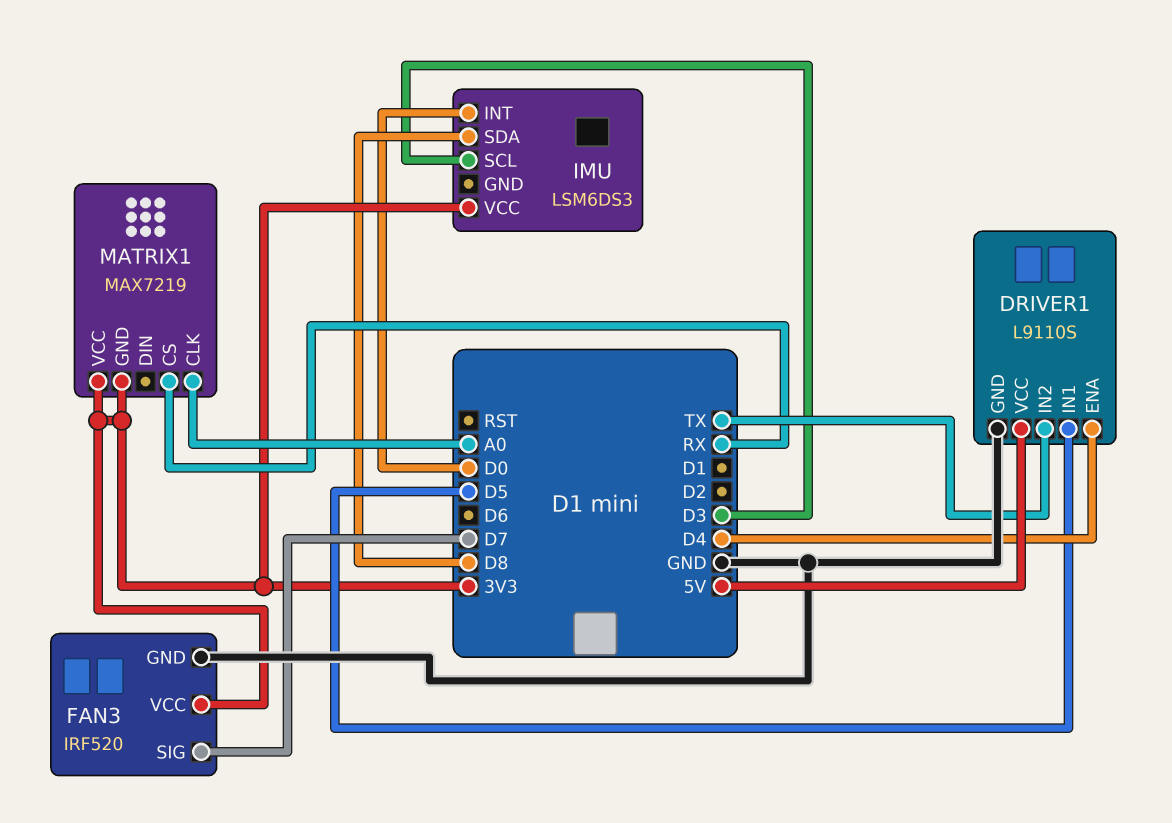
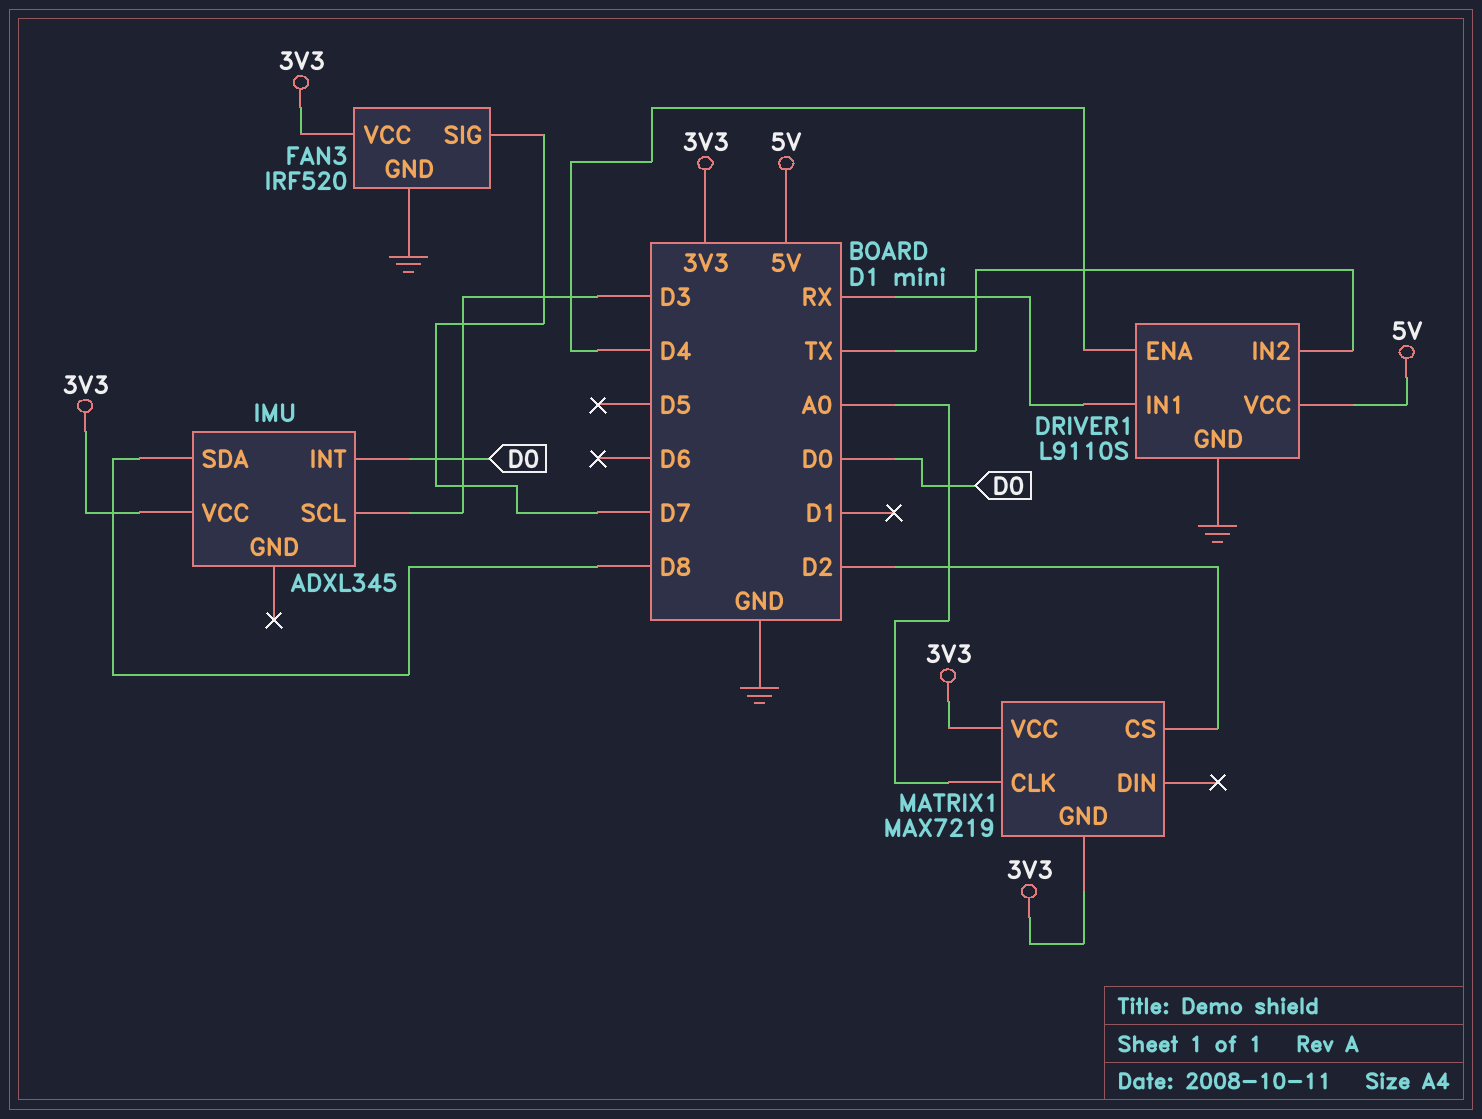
DRIVER1 pin IN1: D5 -> RX
IMU: LSM6DS3 -> ADXL345
MATRIX1 pin CS: RX -> D2

